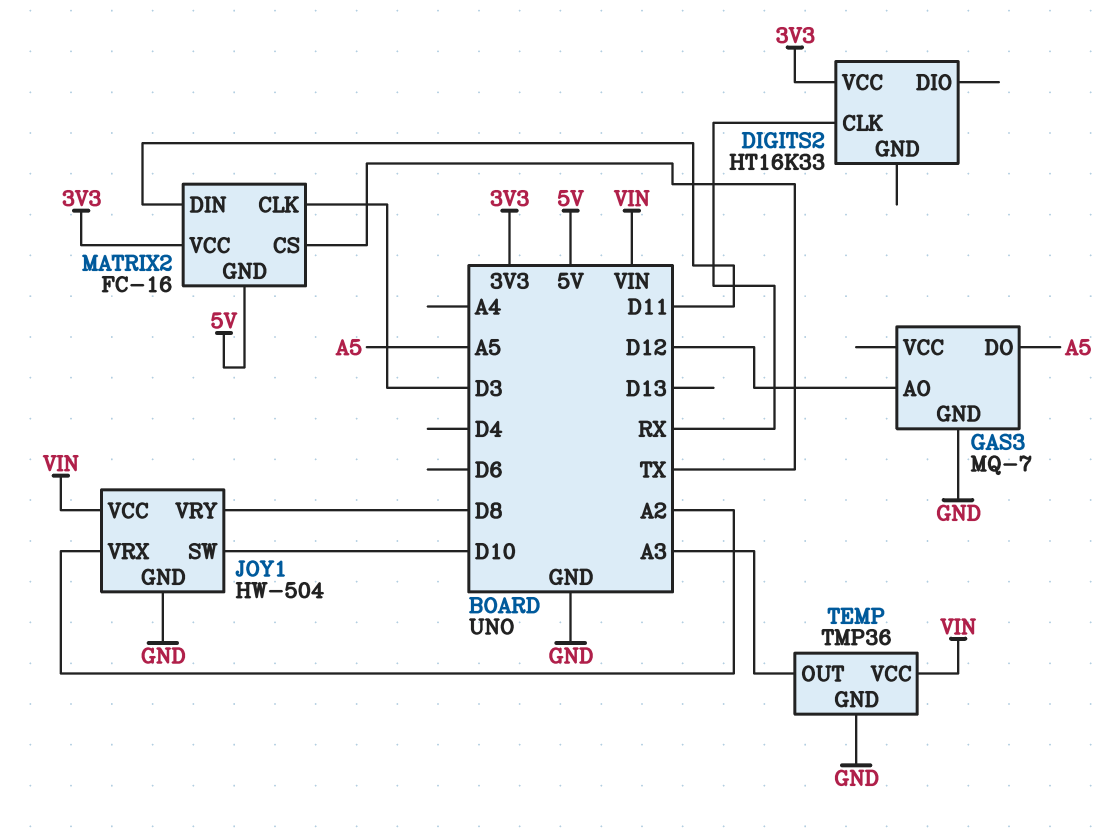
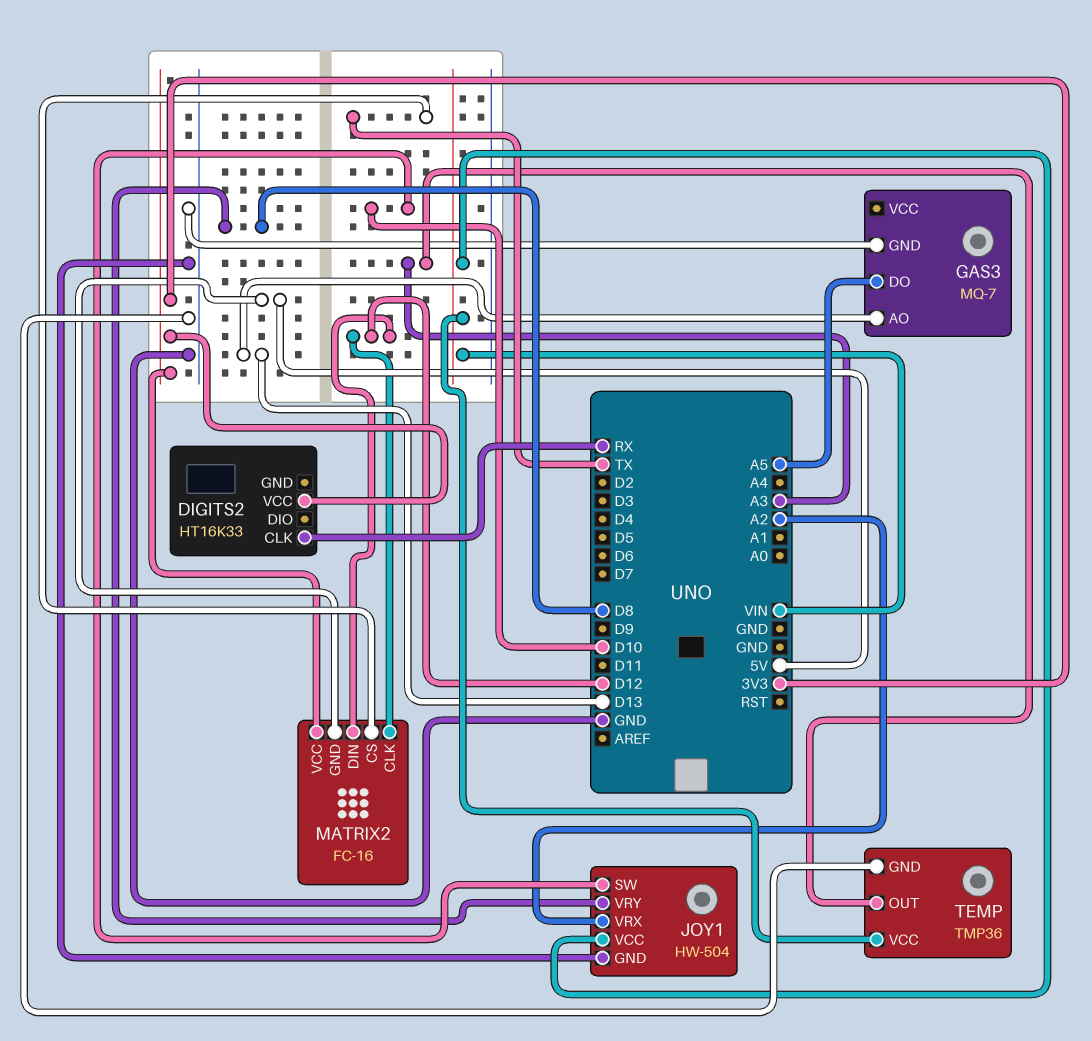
GAS3 pin AO: D12 -> D13
MATRIX2 pin CLK: D3 -> D12
MATRIX2 pin DIN: D11 -> D12

